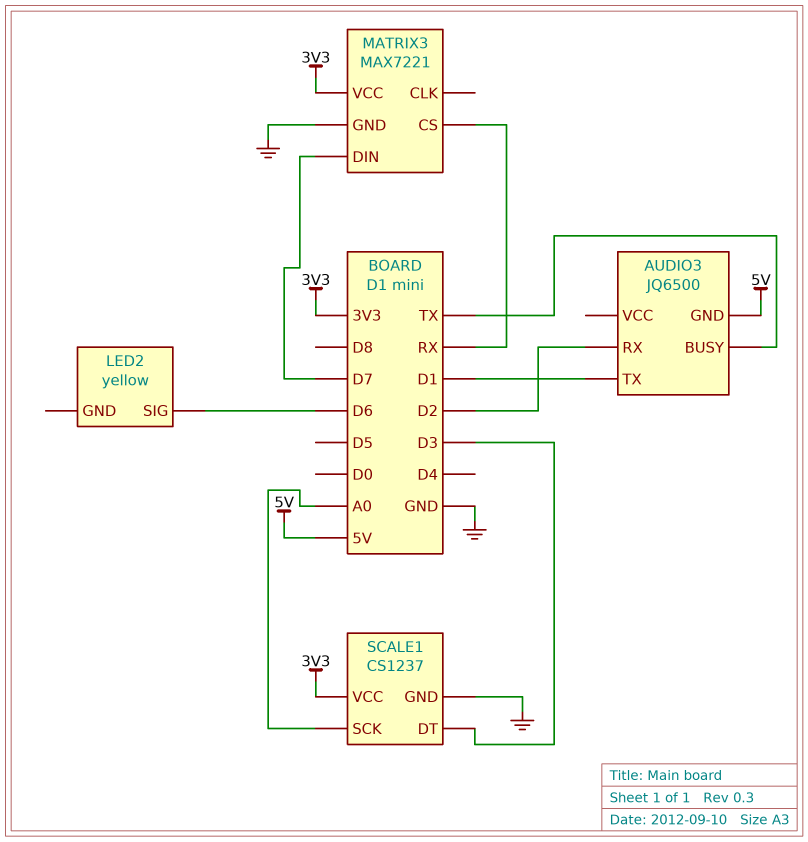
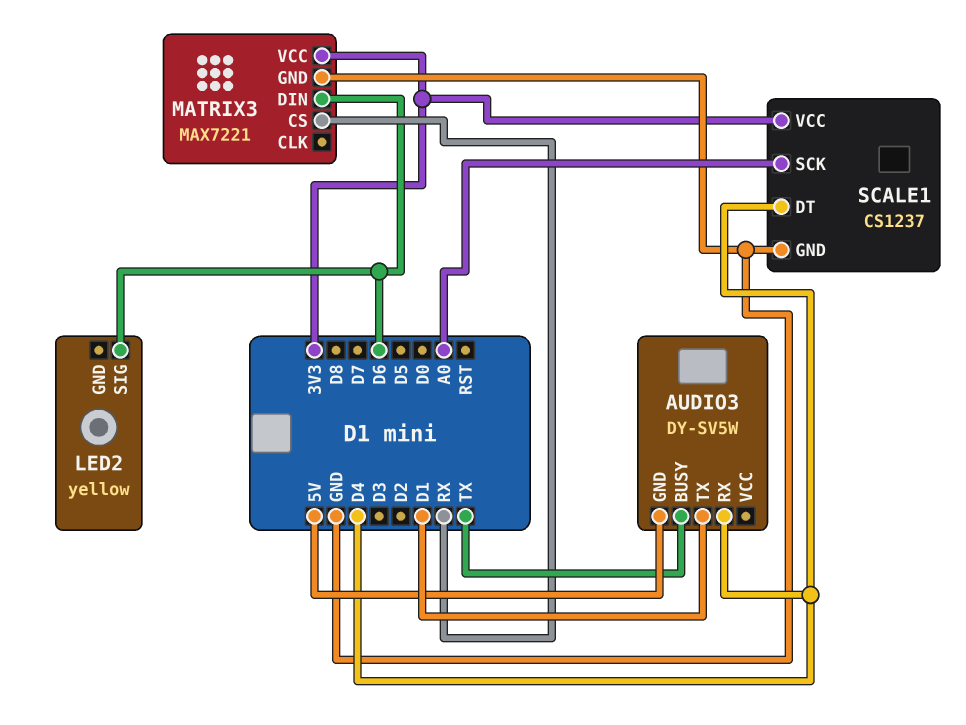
AUDIO3: JQ6500 -> DY-SV5W
AUDIO3 pin RX: D2 -> D4
MATRIX3 pin DIN: D7 -> D6
SCALE1 pin DT: D3 -> D4

